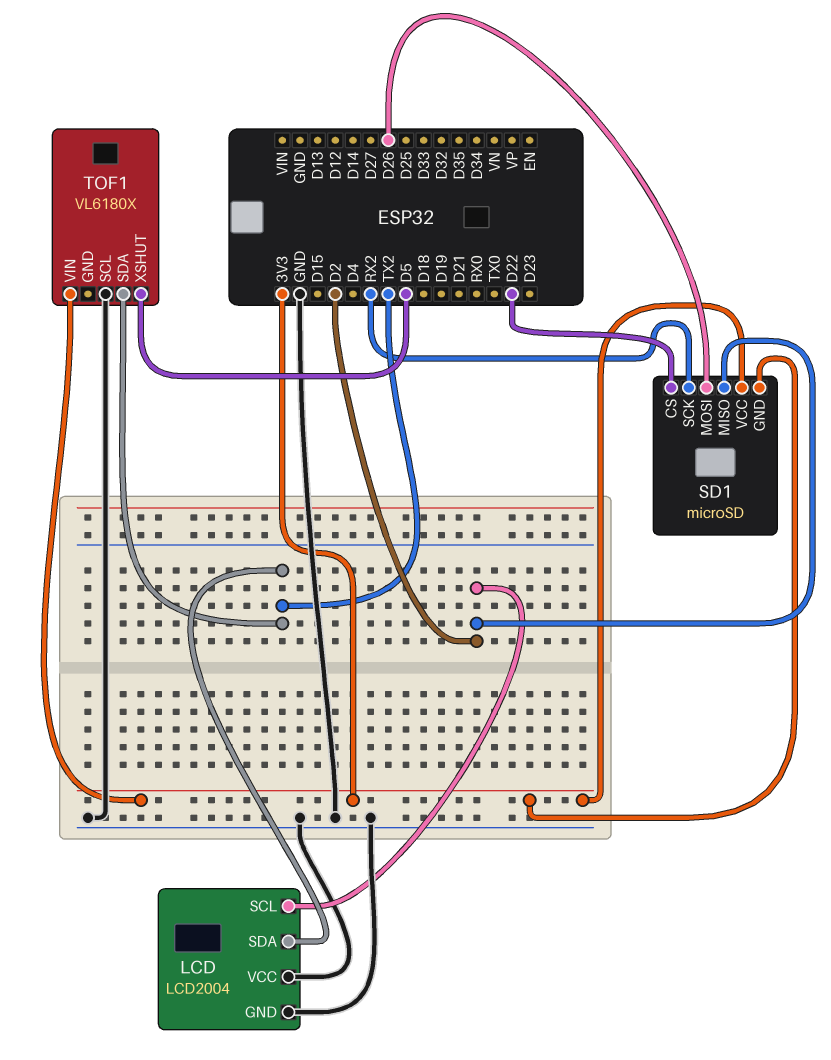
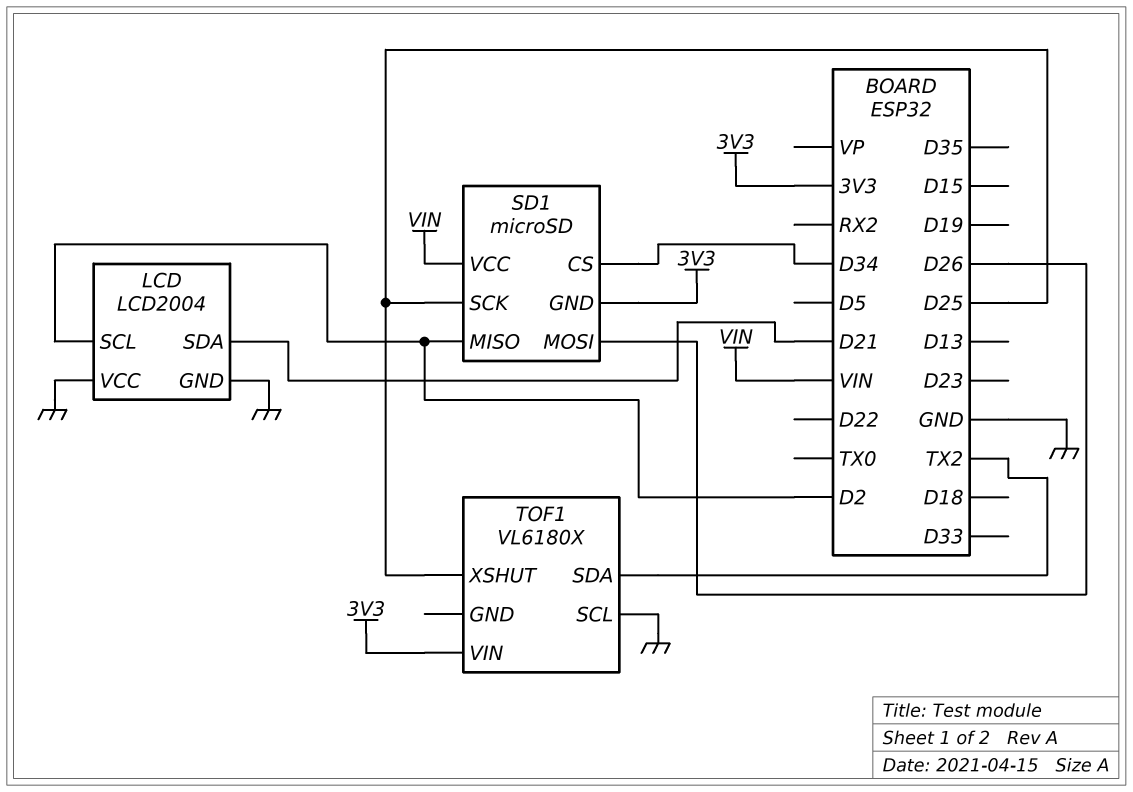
LCD pin SDA: TX2 -> D21
SD1 pin CS: D22 -> D34
SD1 pin SCK: RX2 -> D25
SD1 pin VCC: 3V3 -> VIN
TOF1 pin XSHUT: D5 -> D25

